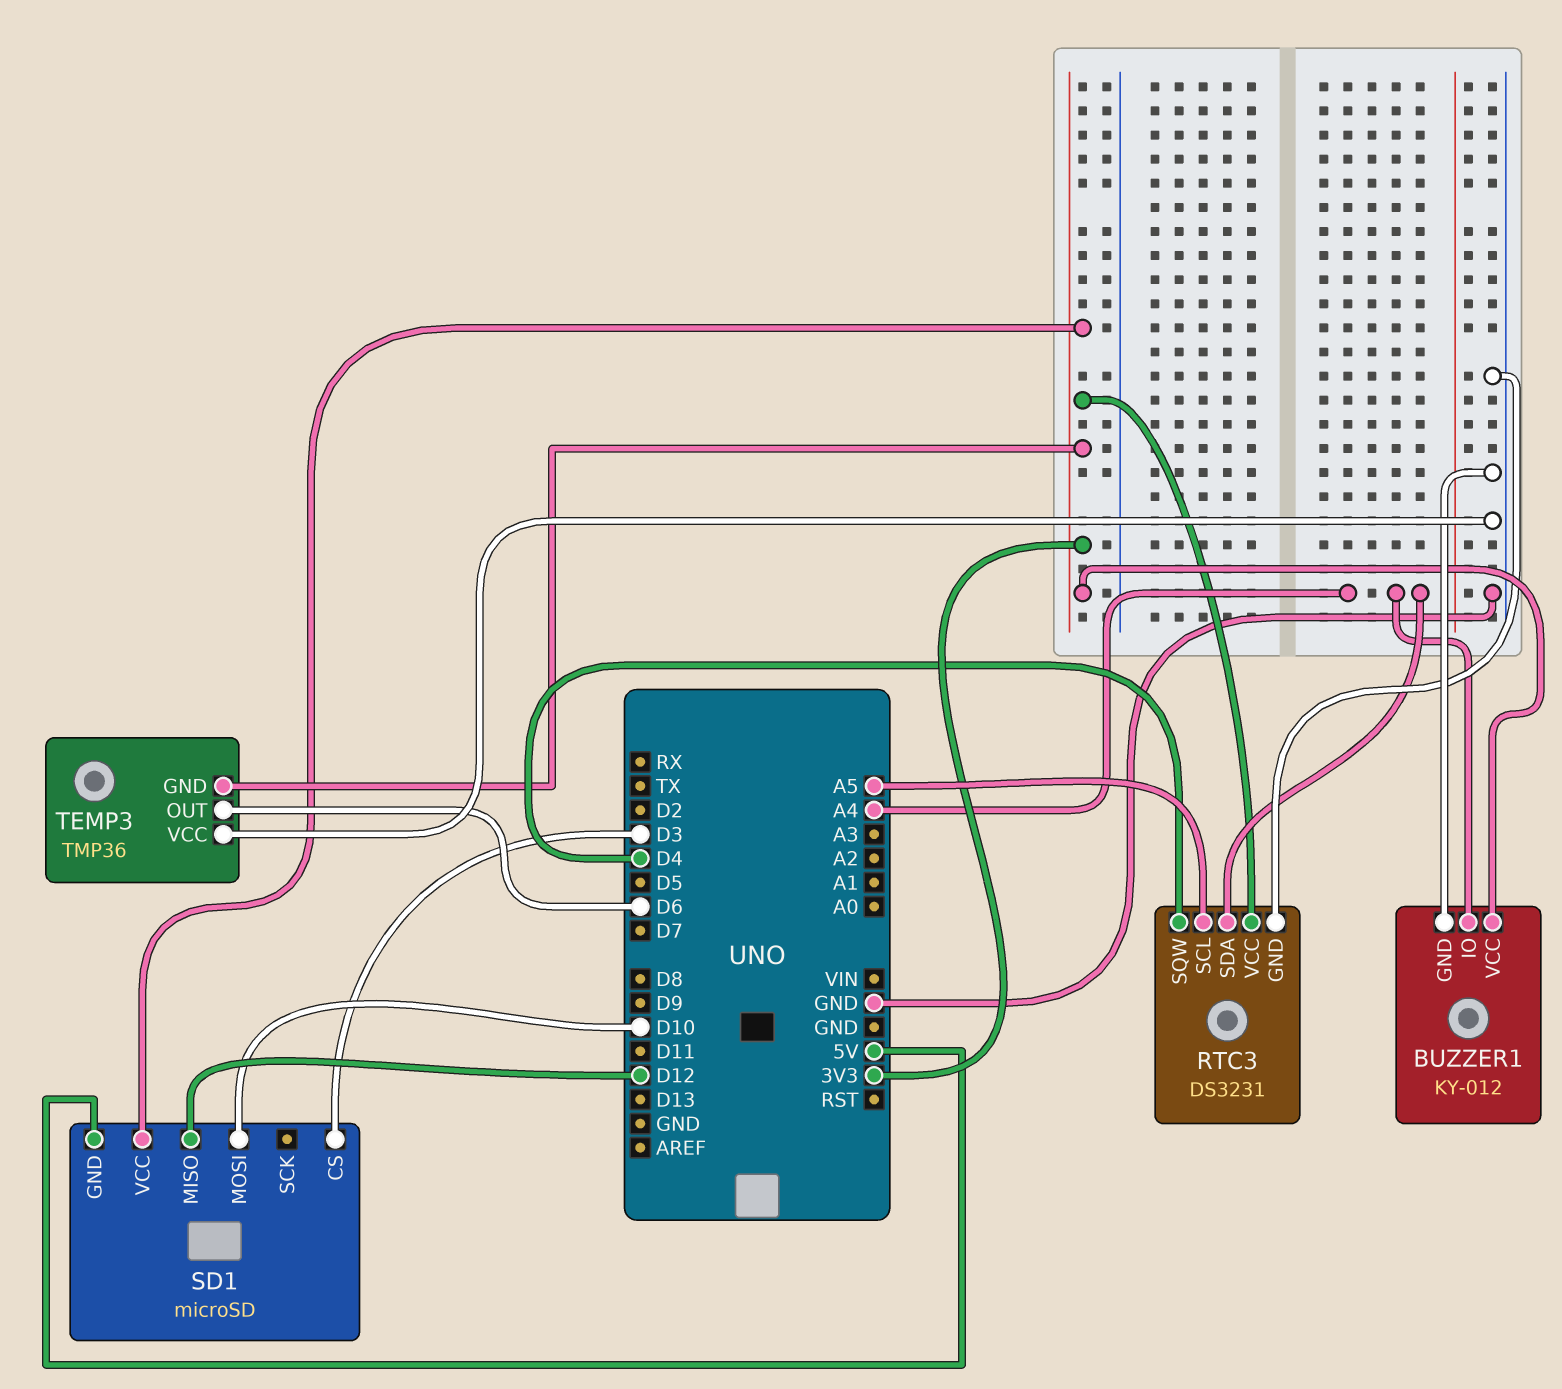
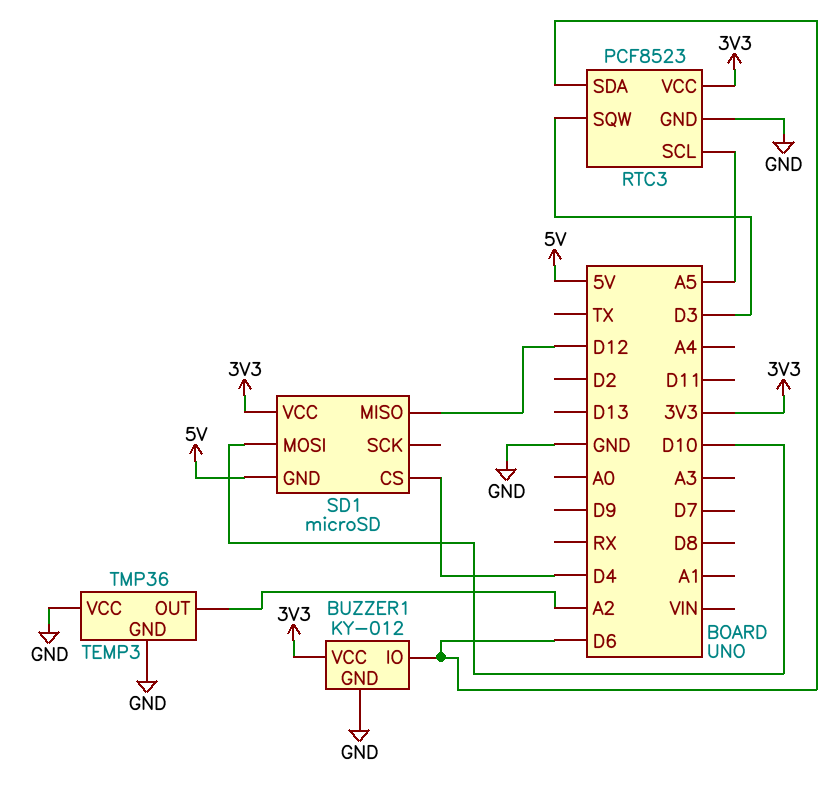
BUZZER1 pin IO: A4 -> D6
RTC3: DS3231 -> PCF8523
RTC3 pin SDA: A4 -> D6
RTC3 pin SQW: D4 -> D3
SD1 pin CS: D3 -> D4
TEMP3 pin GND: 3V3 -> GND
TEMP3 pin OUT: D6 -> A2

